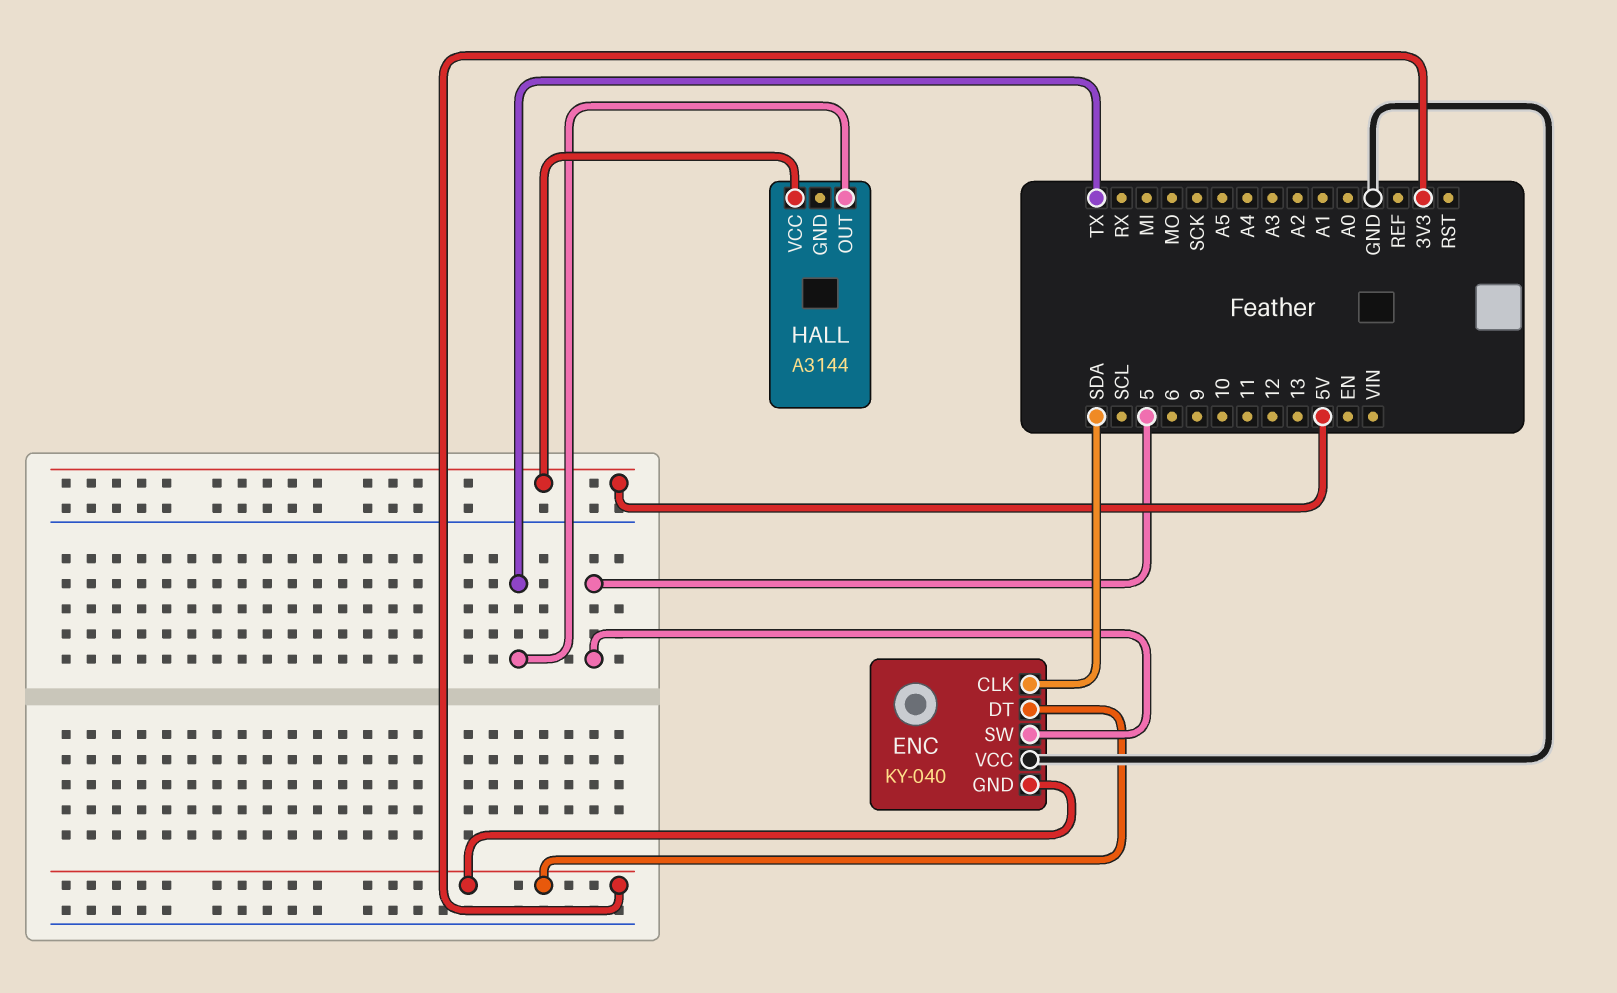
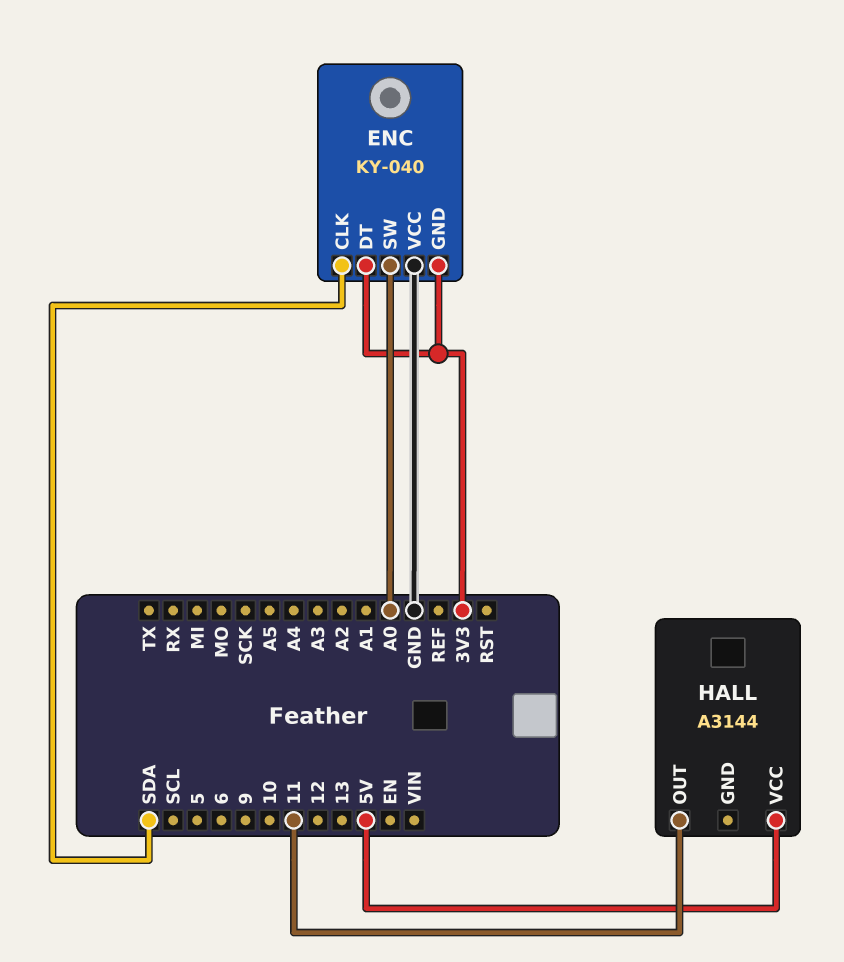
ENC pin SW: 5 -> A0
HALL pin OUT: TX -> 11

